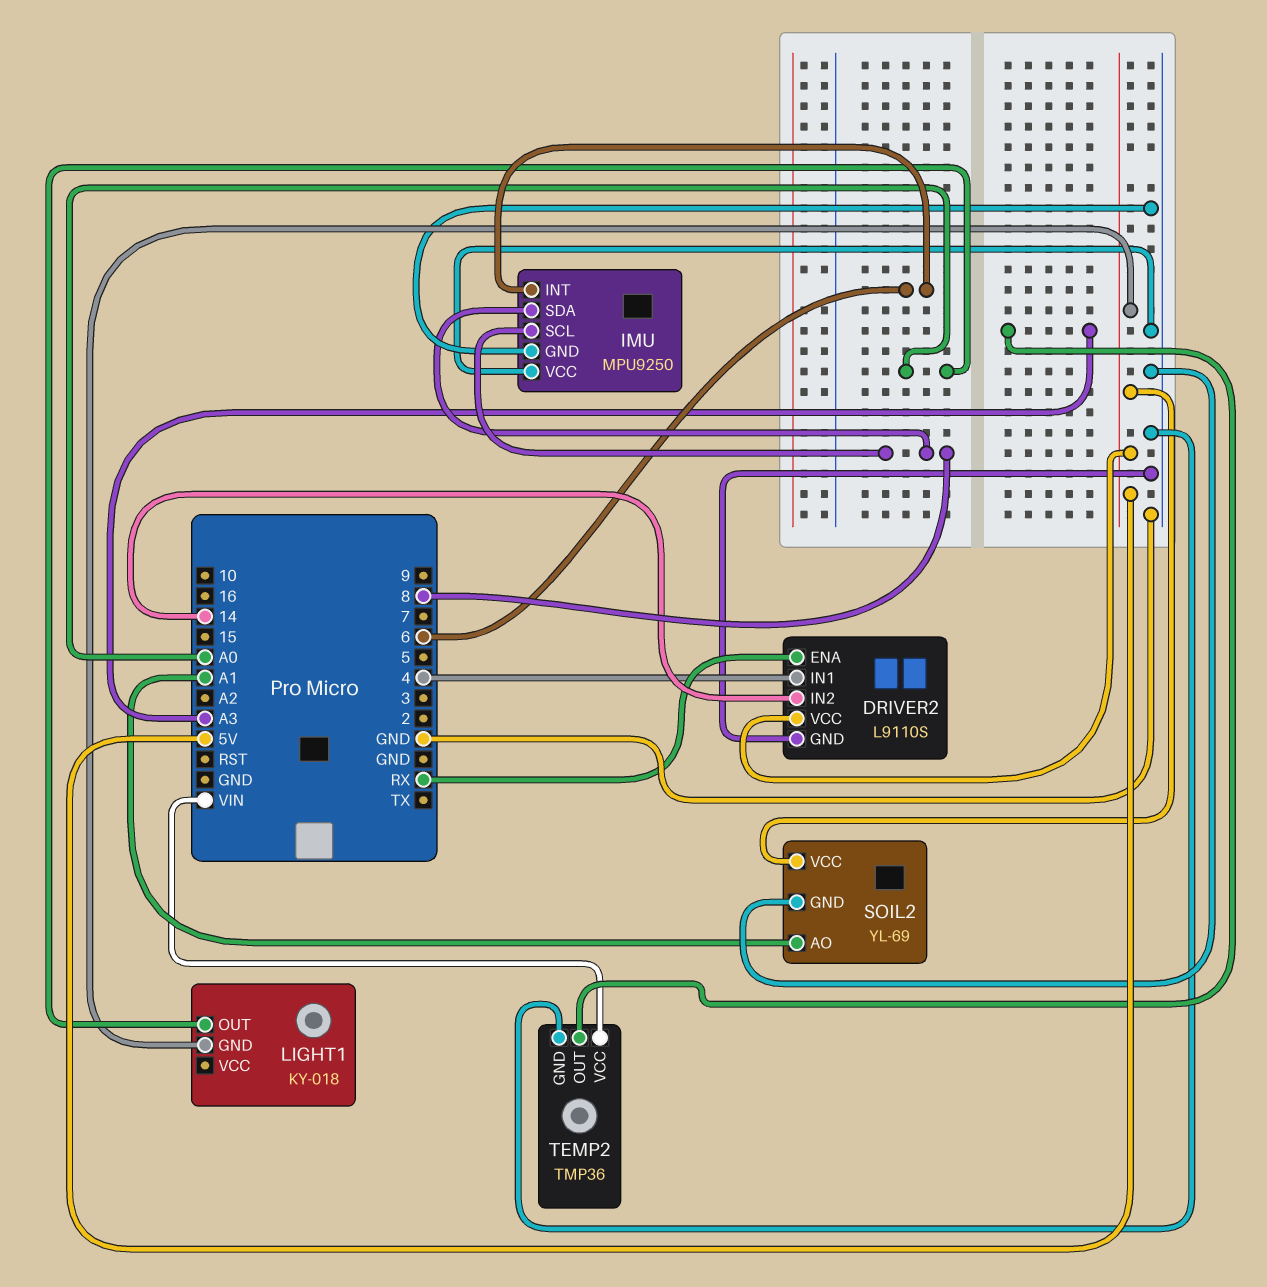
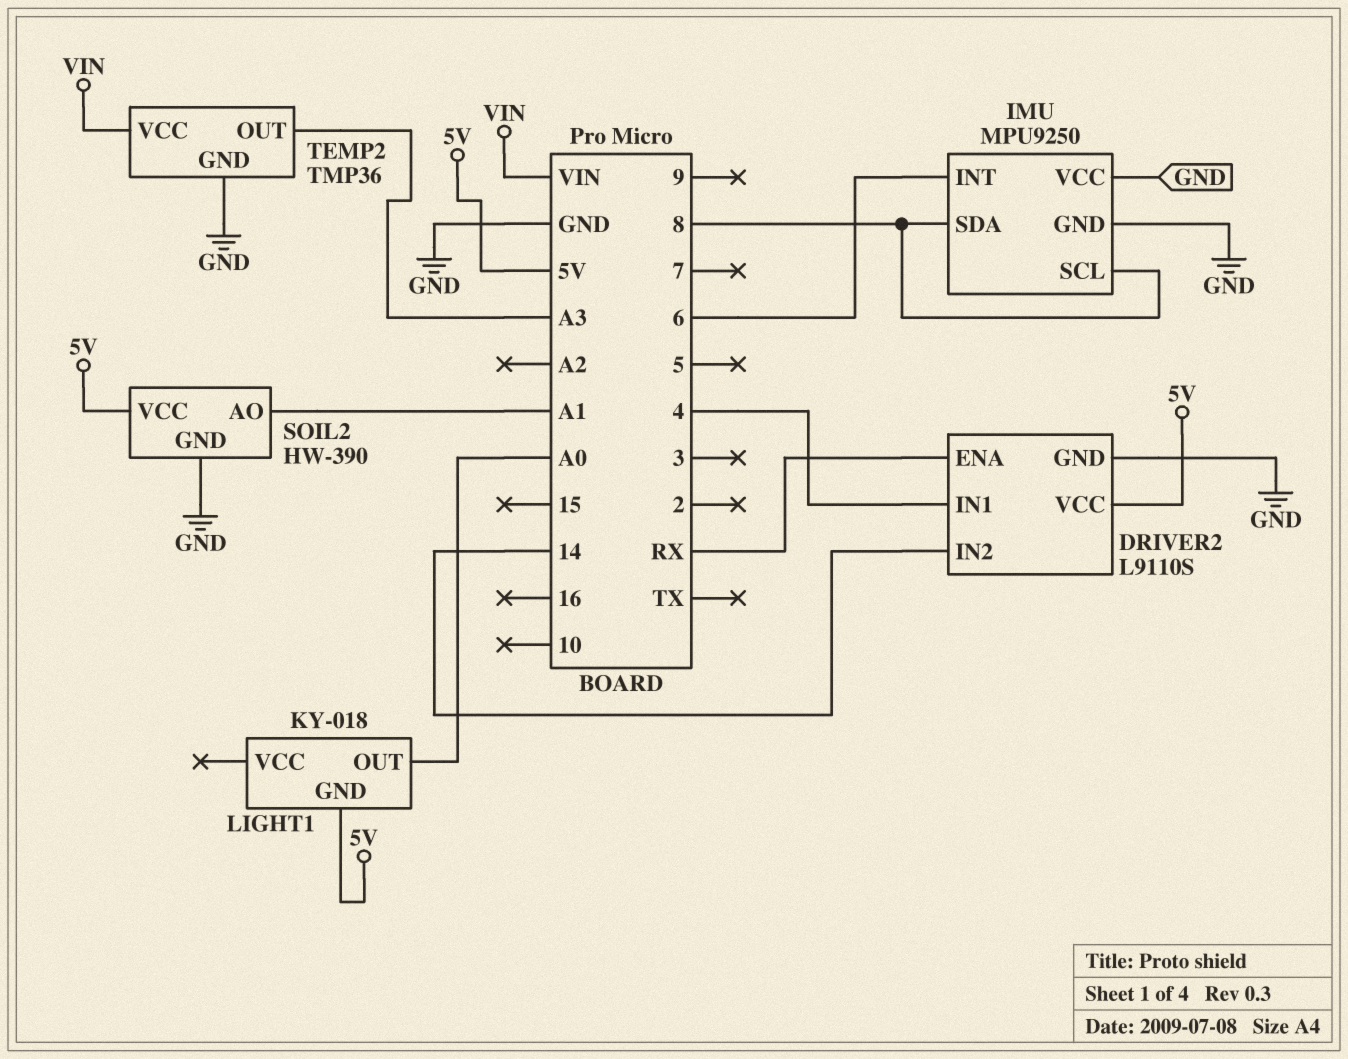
SOIL2: YL-69 -> HW-390

